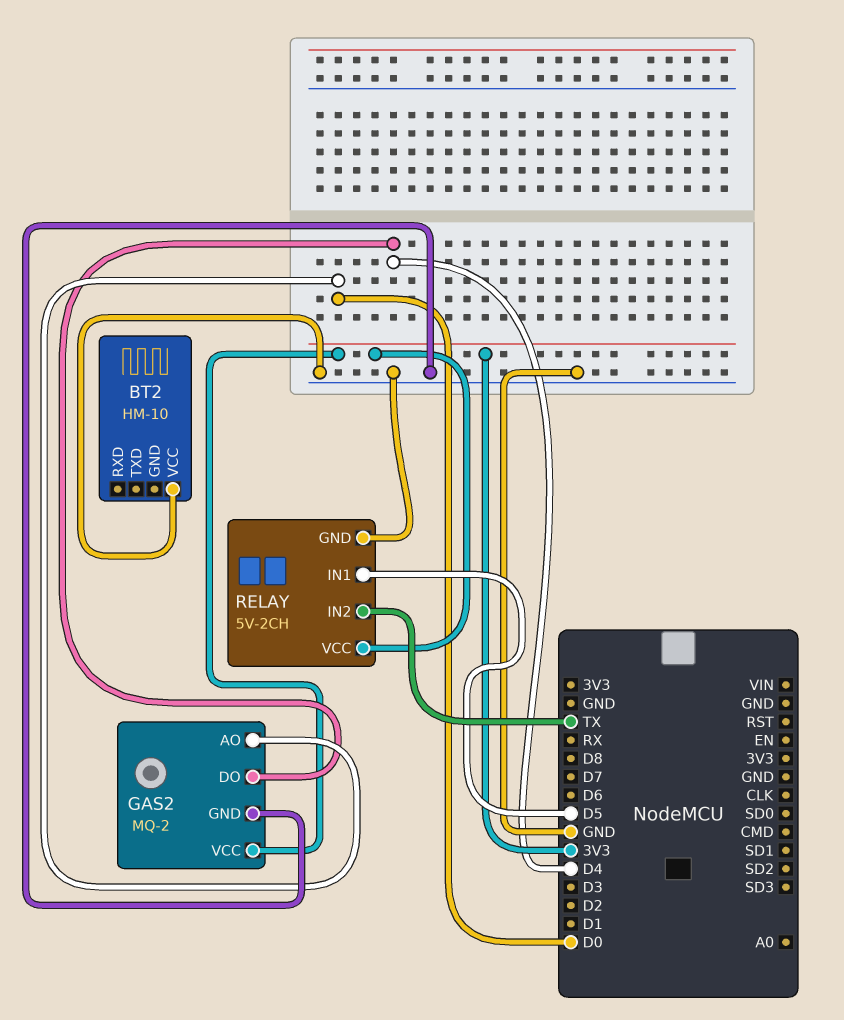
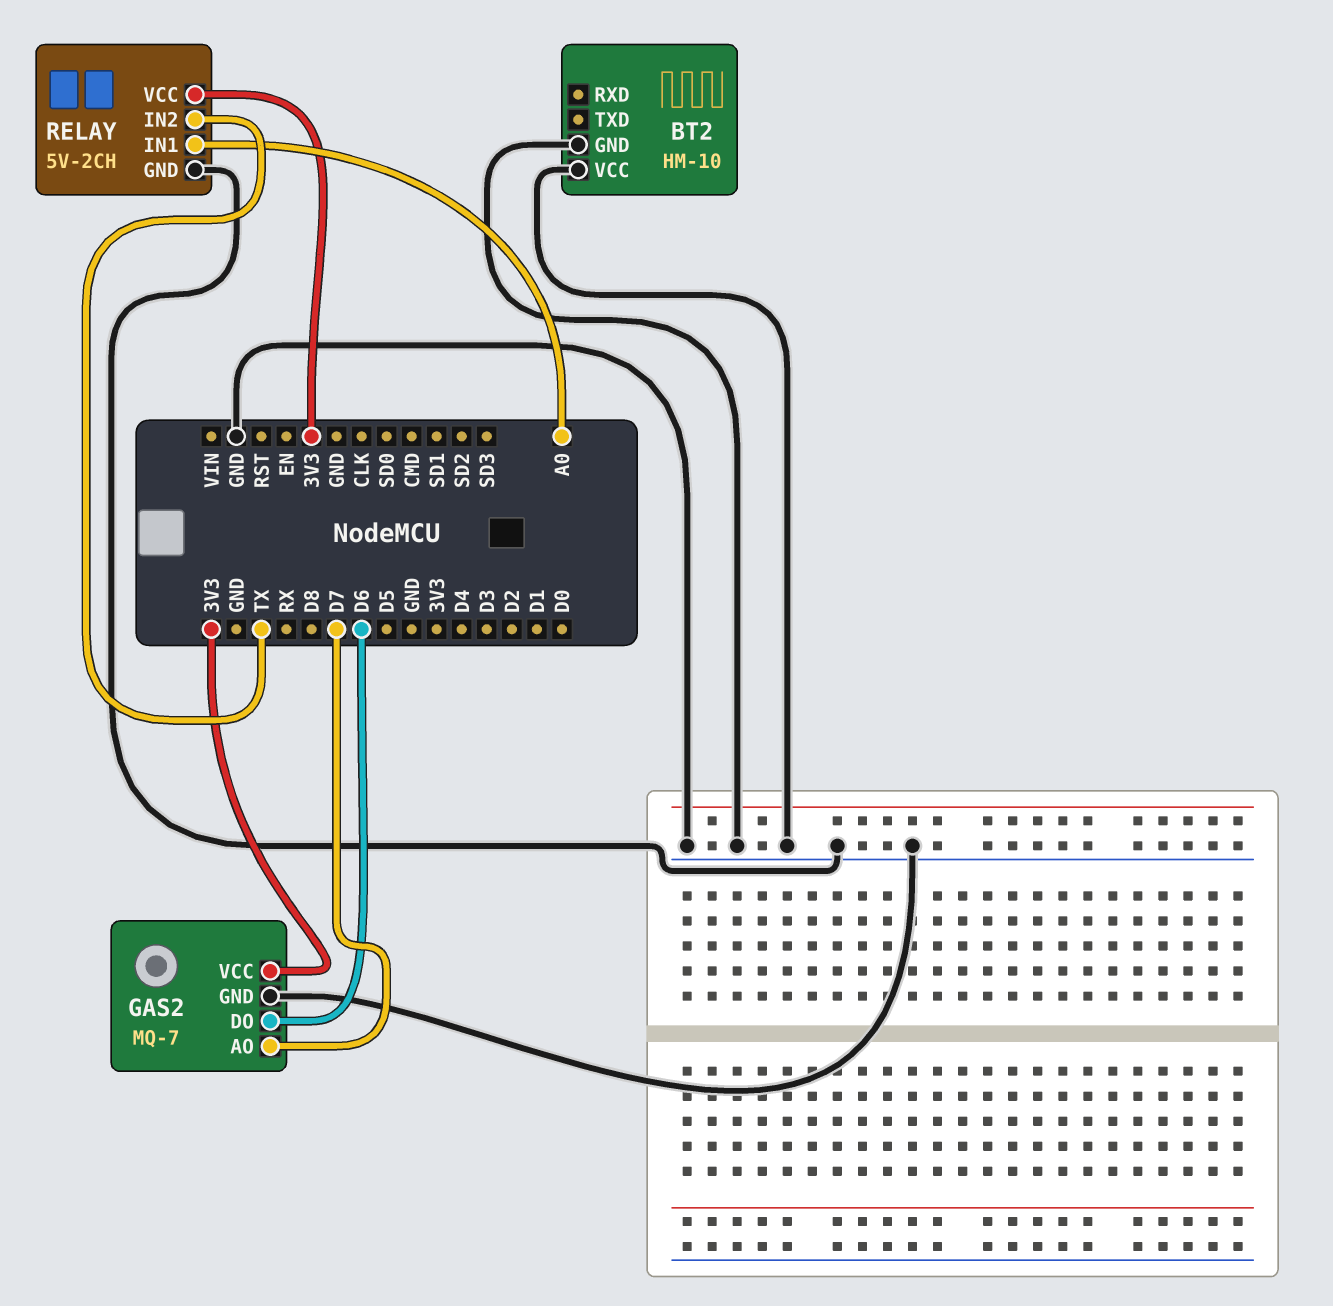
BT2 pin GND: none -> GND
GAS2: MQ-2 -> MQ-7
GAS2 pin AO: D0 -> D7
GAS2 pin DO: D4 -> D6
RELAY pin IN1: D5 -> A0

